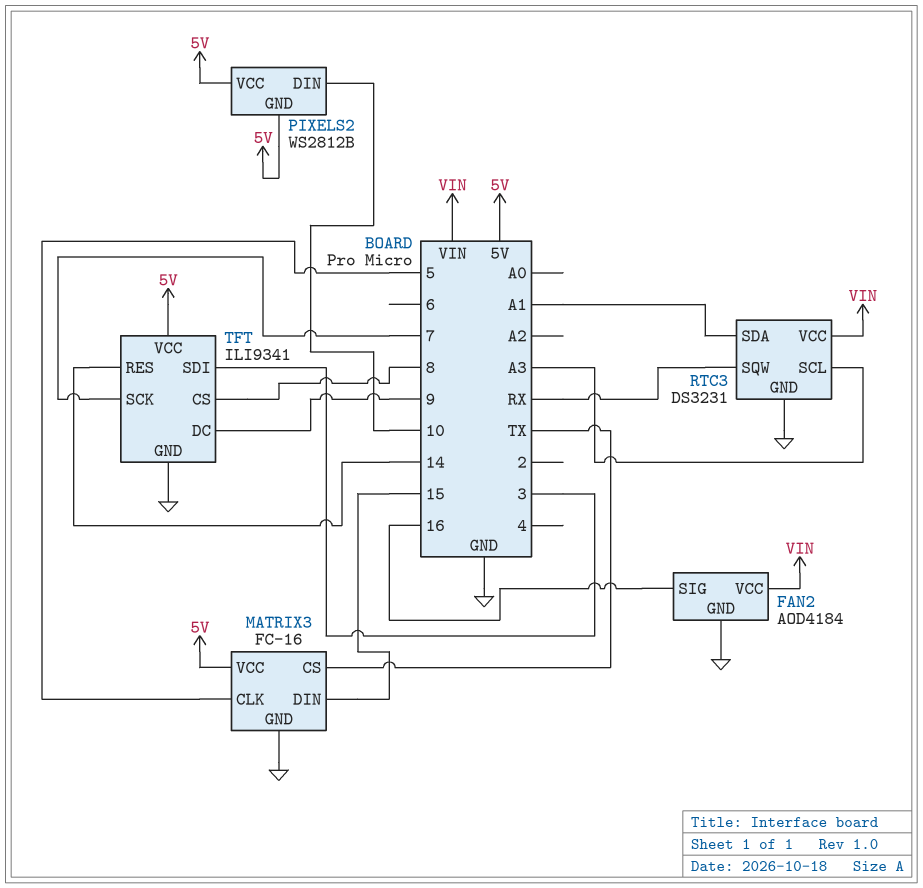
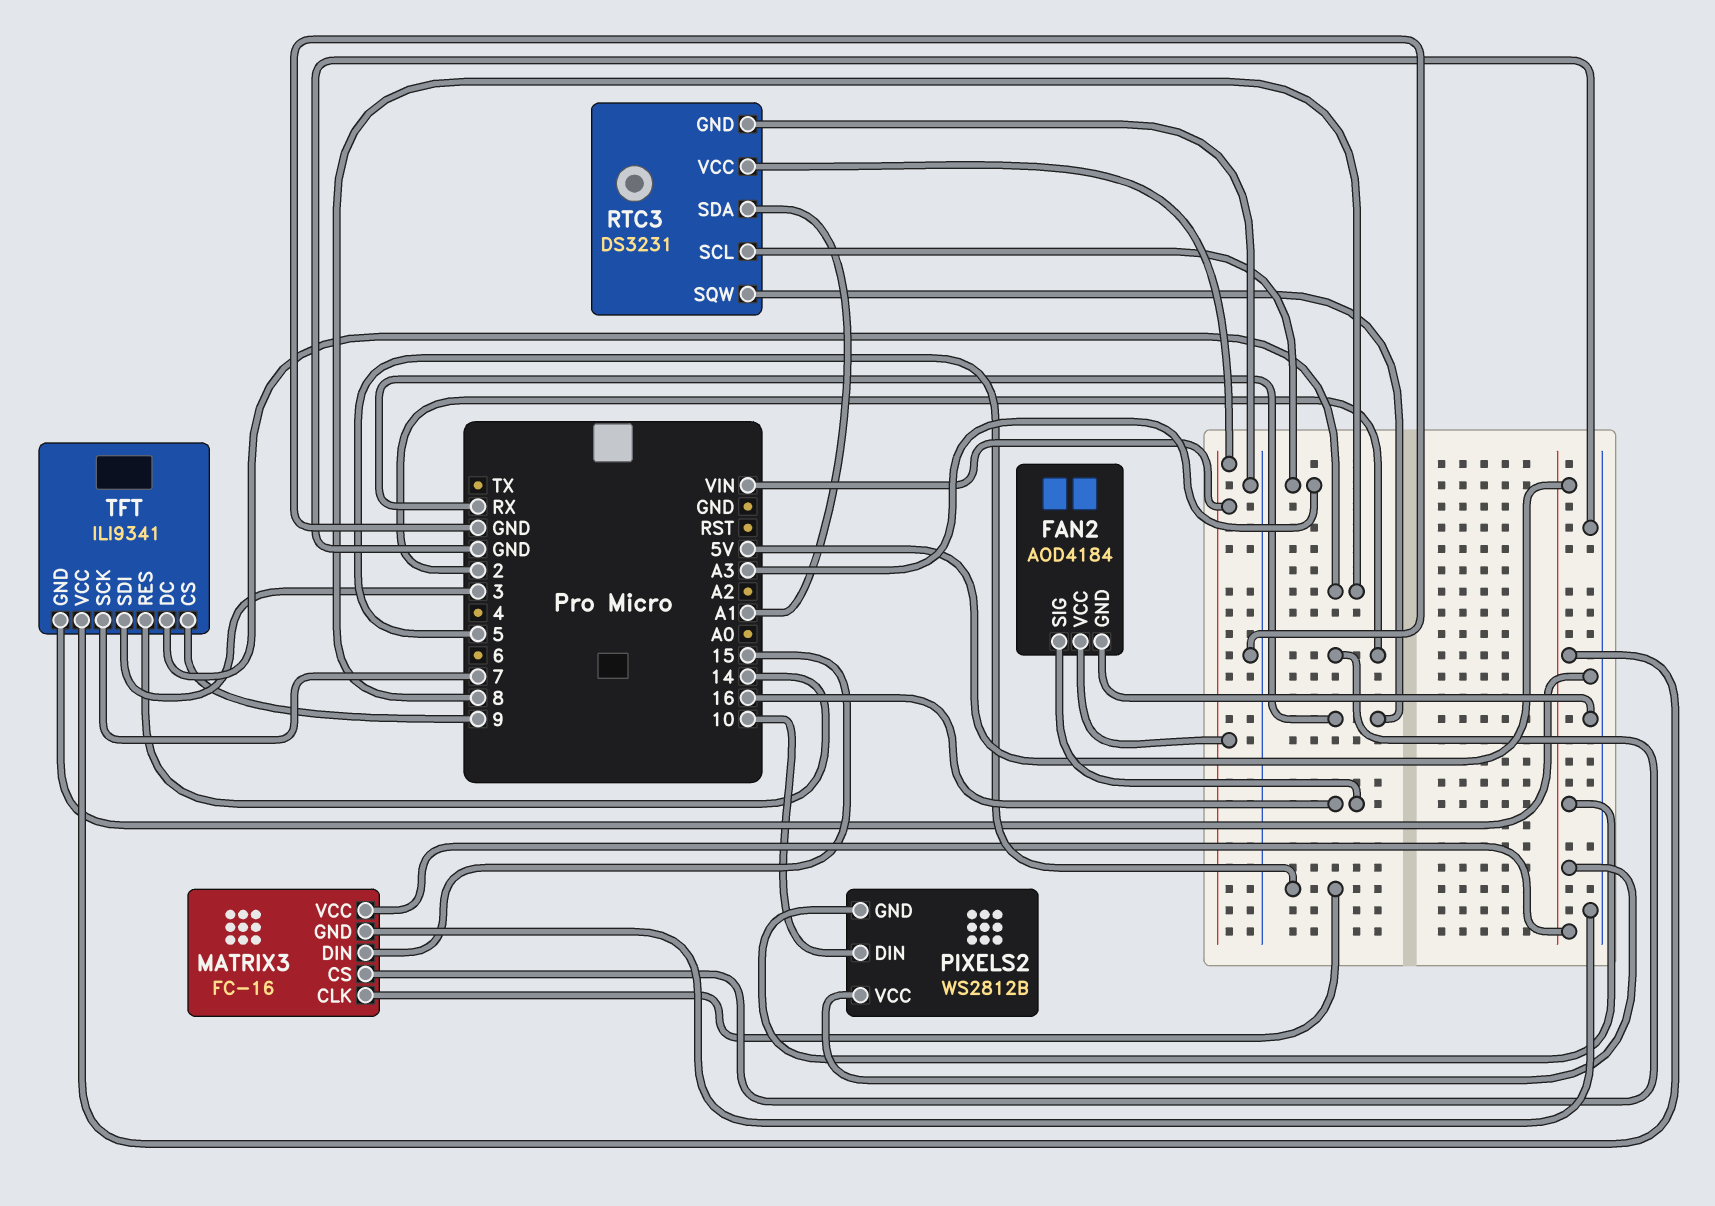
MATRIX3 pin CS: TX -> 2
TFT pin CS: 8 -> 9
TFT pin DC: 9 -> 8

